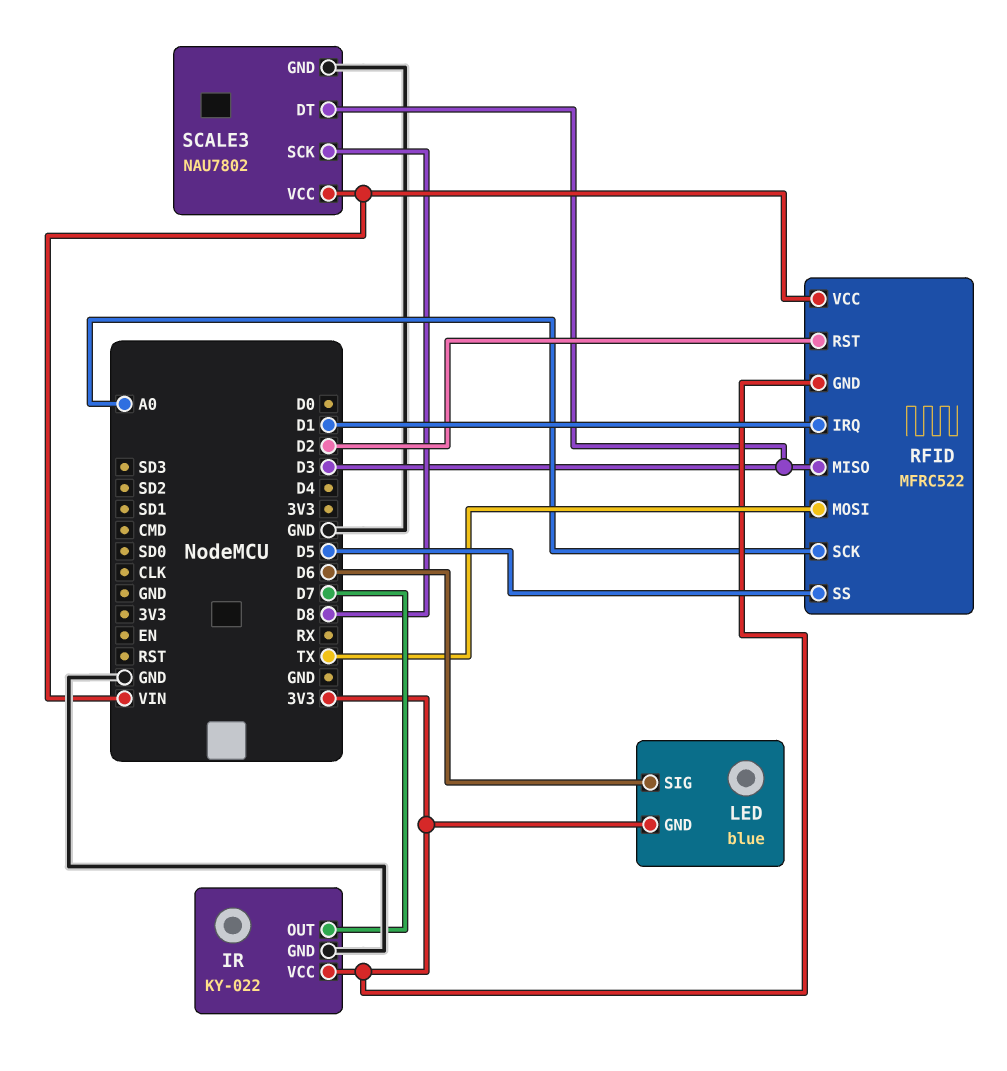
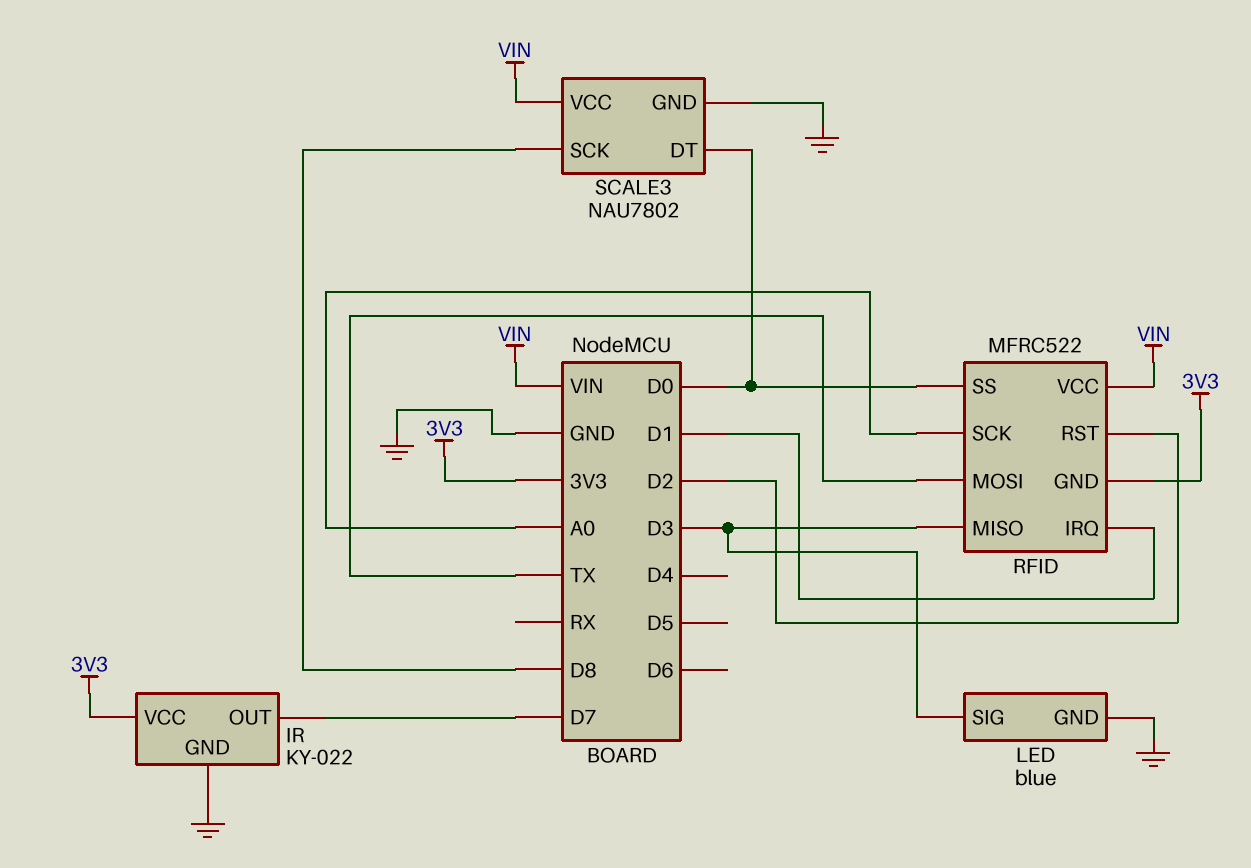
LED pin GND: 3V3 -> GND
LED pin SIG: D6 -> D3
RFID pin SS: D5 -> D0
SCALE3 pin DT: D3 -> D0

